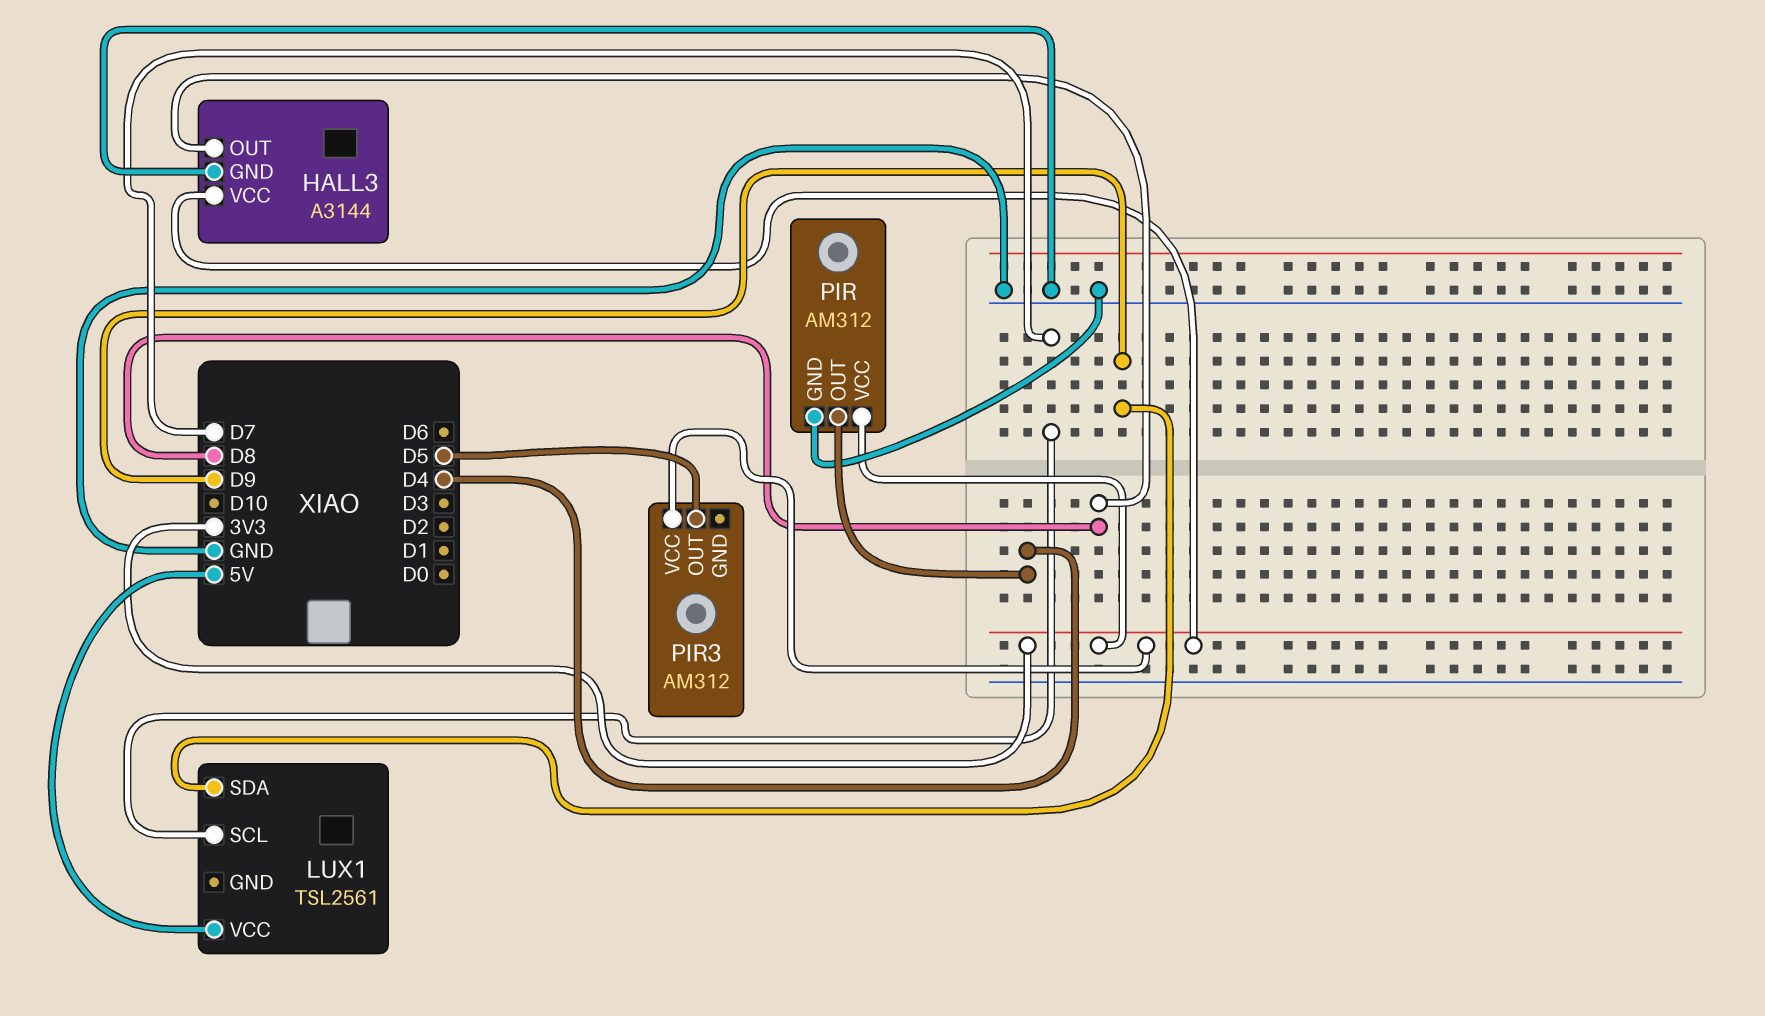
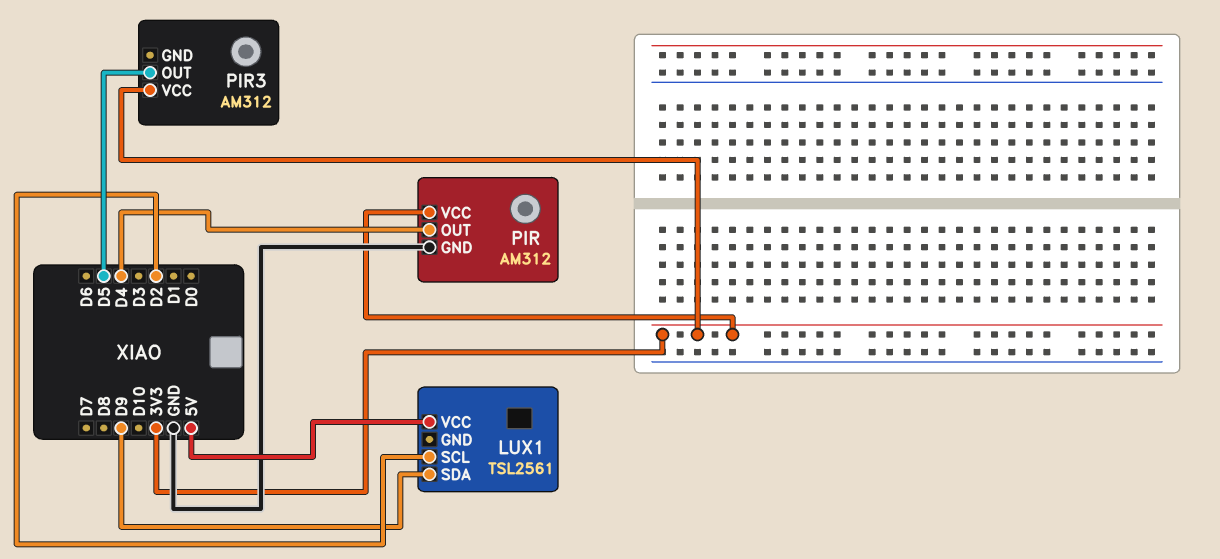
HALL3: A3144 -> none
HALL3 pin GND: GND -> none
HALL3 pin OUT: D8 -> none
HALL3 pin VCC: 3V3 -> none
LUX1 pin SCL: D7 -> D2

